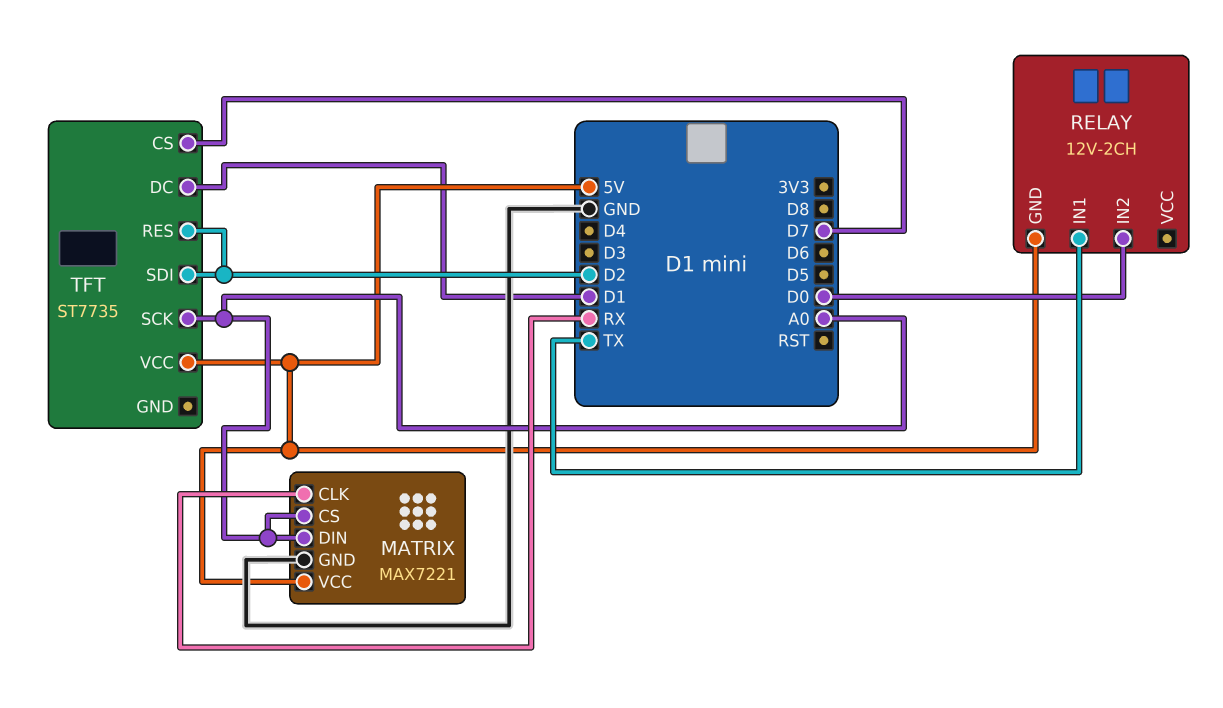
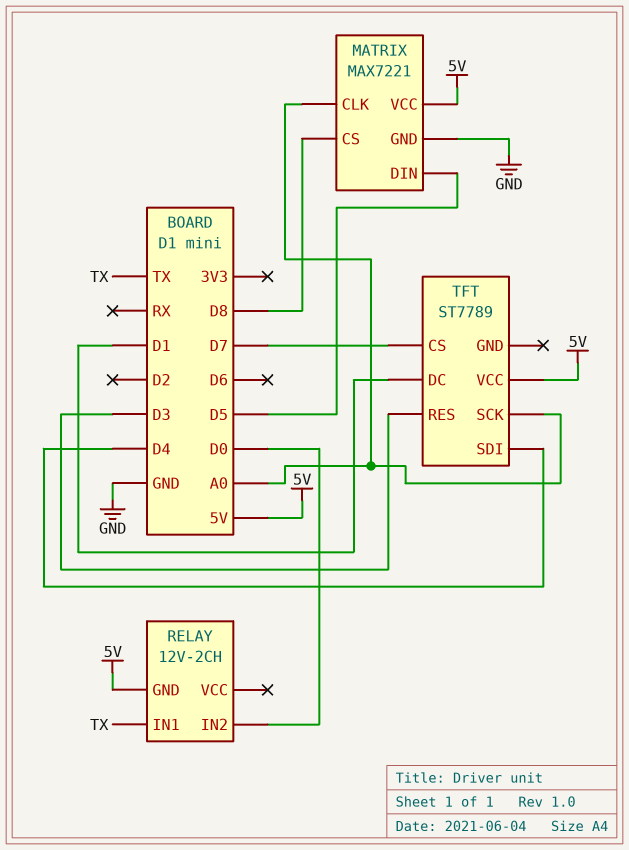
MATRIX pin CLK: RX -> A0
MATRIX pin CS: A0 -> D8
MATRIX pin DIN: A0 -> D5
TFT: ST7735 -> ST7789
TFT pin RES: D2 -> D3
TFT pin SDI: D2 -> D4

